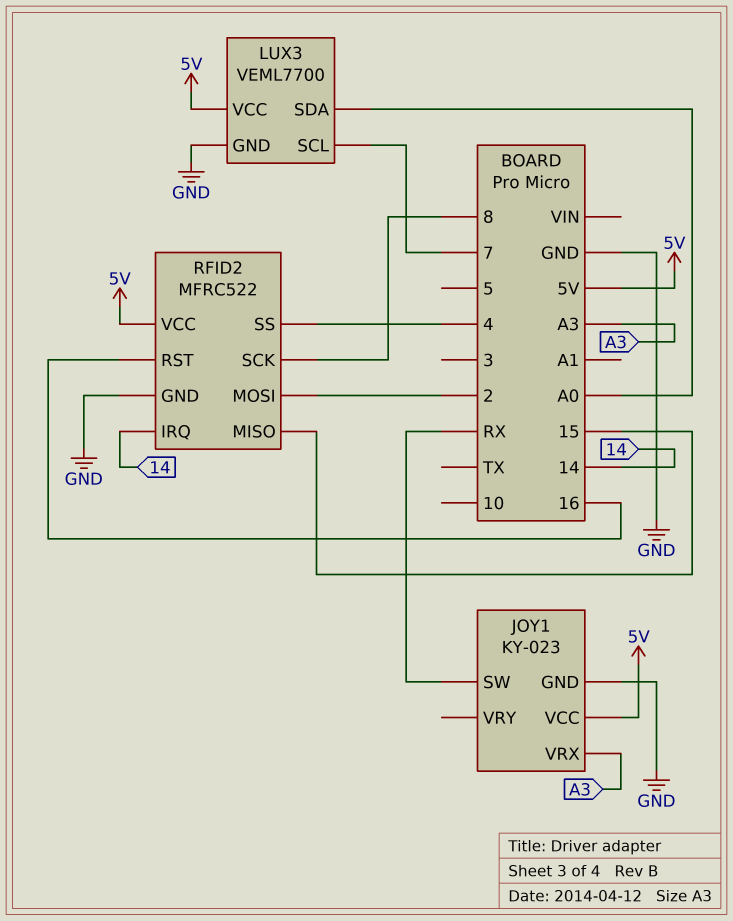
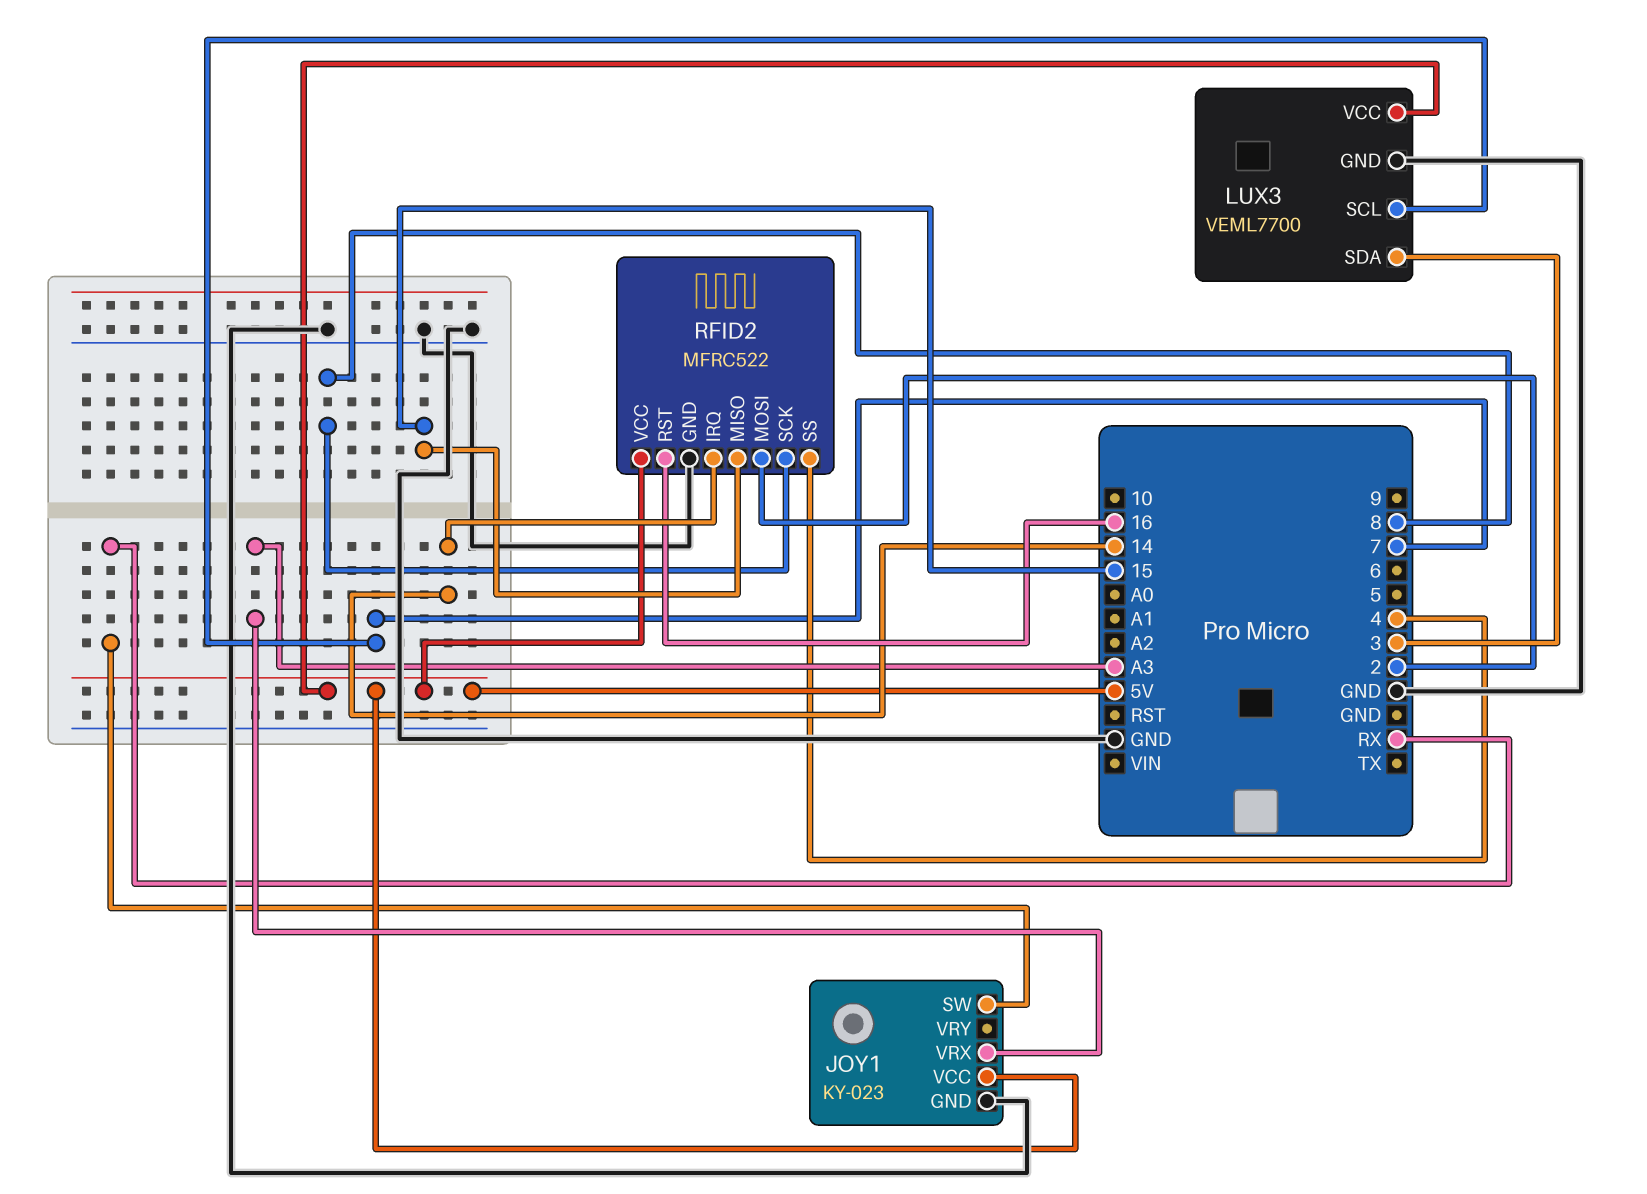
LUX3 pin SDA: A0 -> 3

